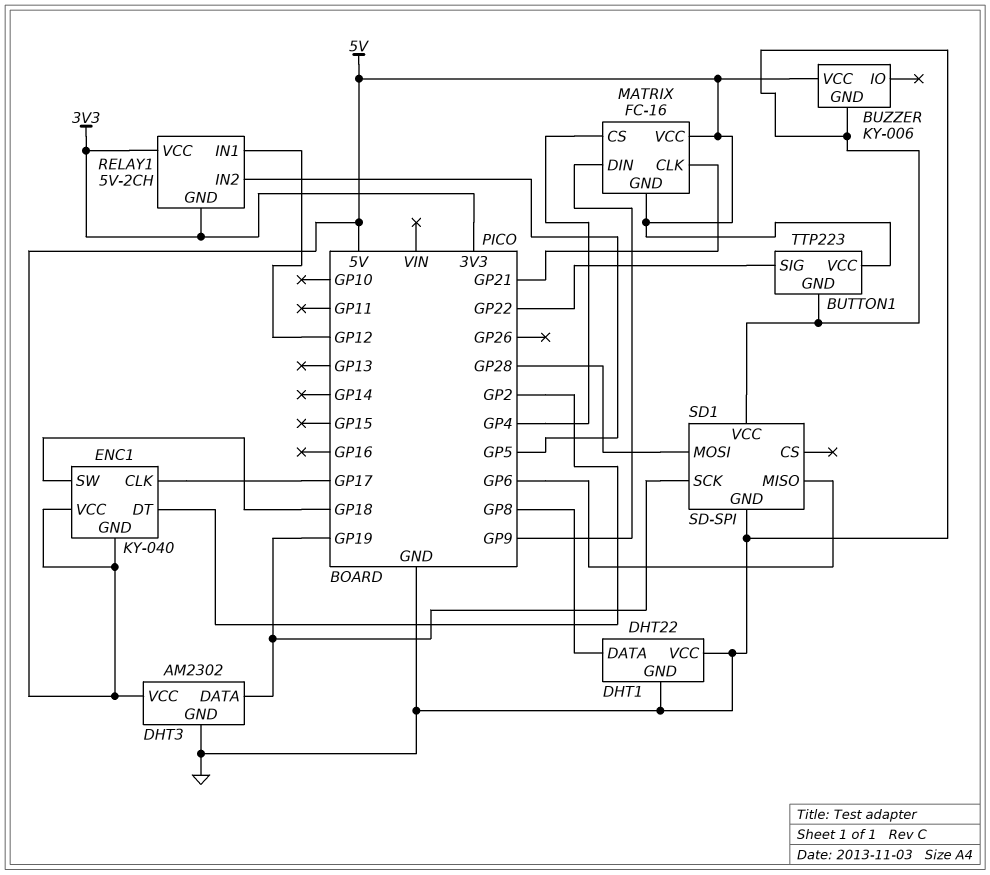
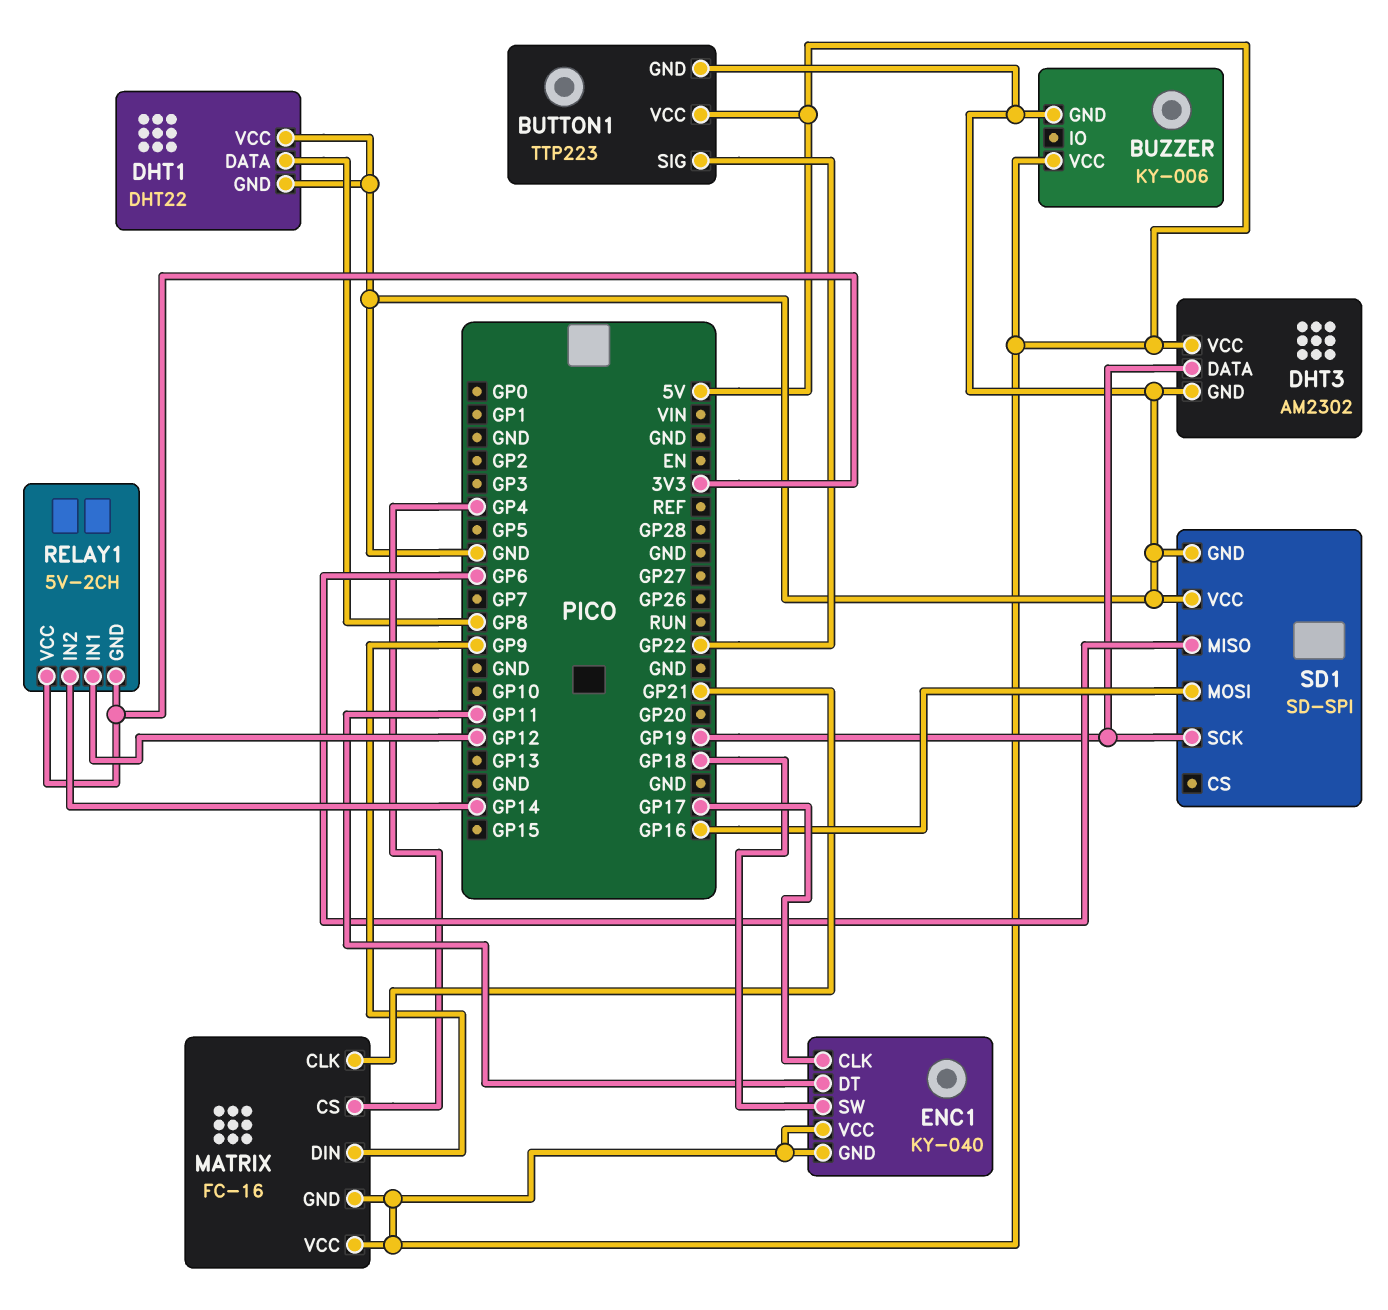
ENC1 pin DT: GP2 -> GP11
RELAY1 pin IN2: GP5 -> GP14
SD1 pin MOSI: GP28 -> GP16

